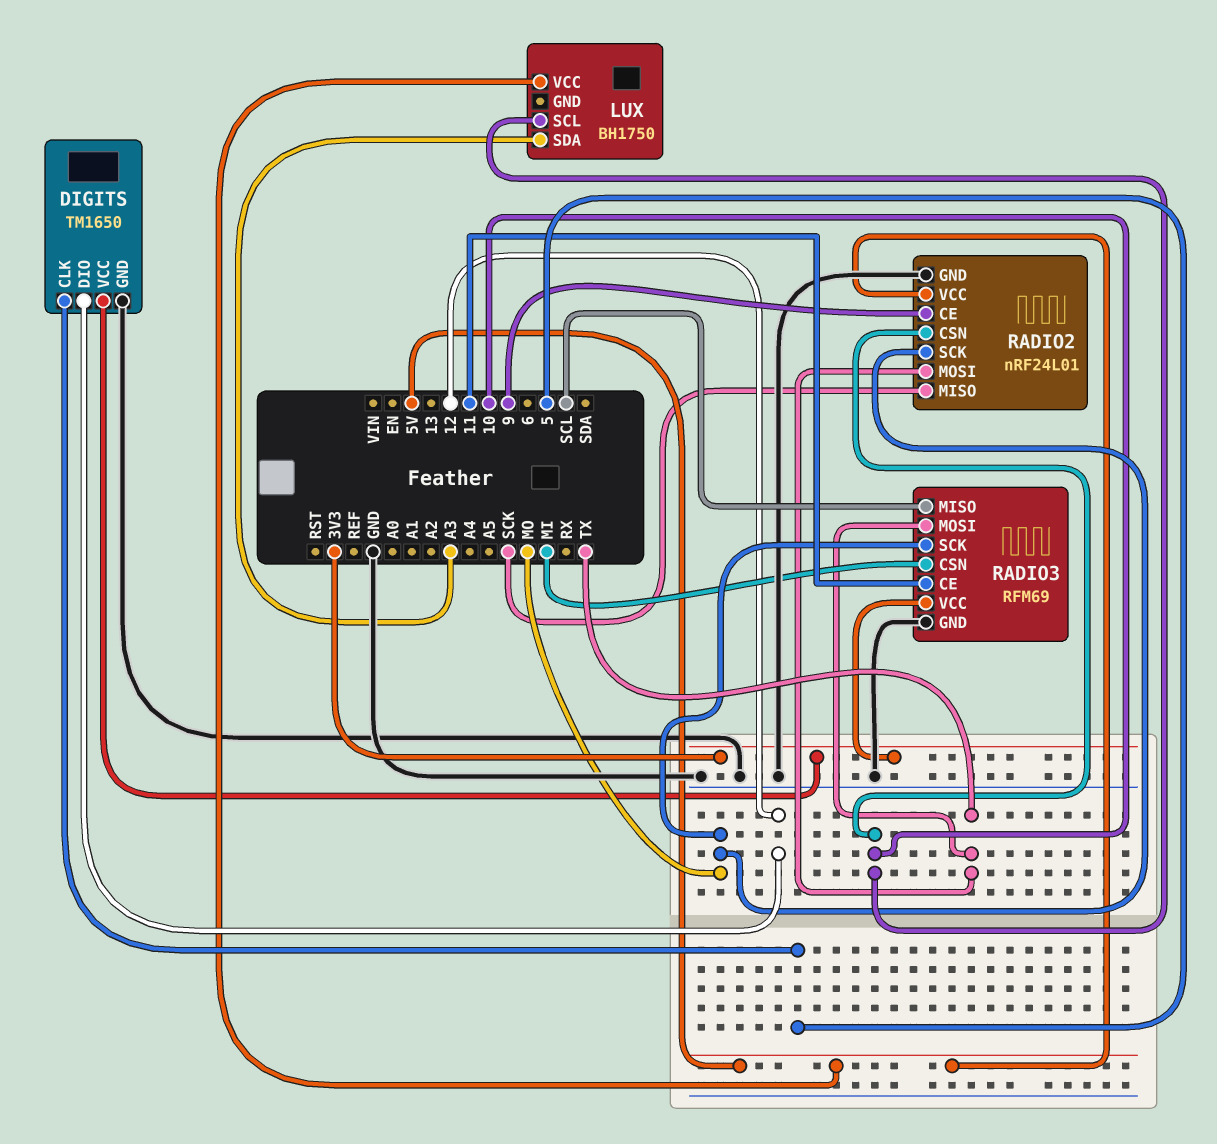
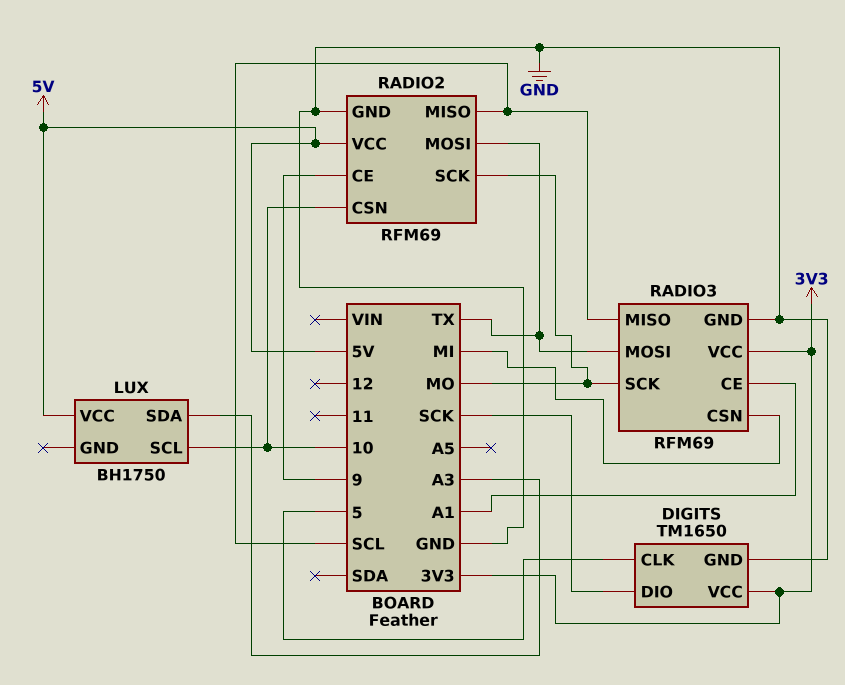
DIGITS pin DIO: 12 -> SCK
RADIO2: nRF24L01 -> RFM69
RADIO2 pin MISO: SCK -> SCL
RADIO3 pin CE: 11 -> A1

